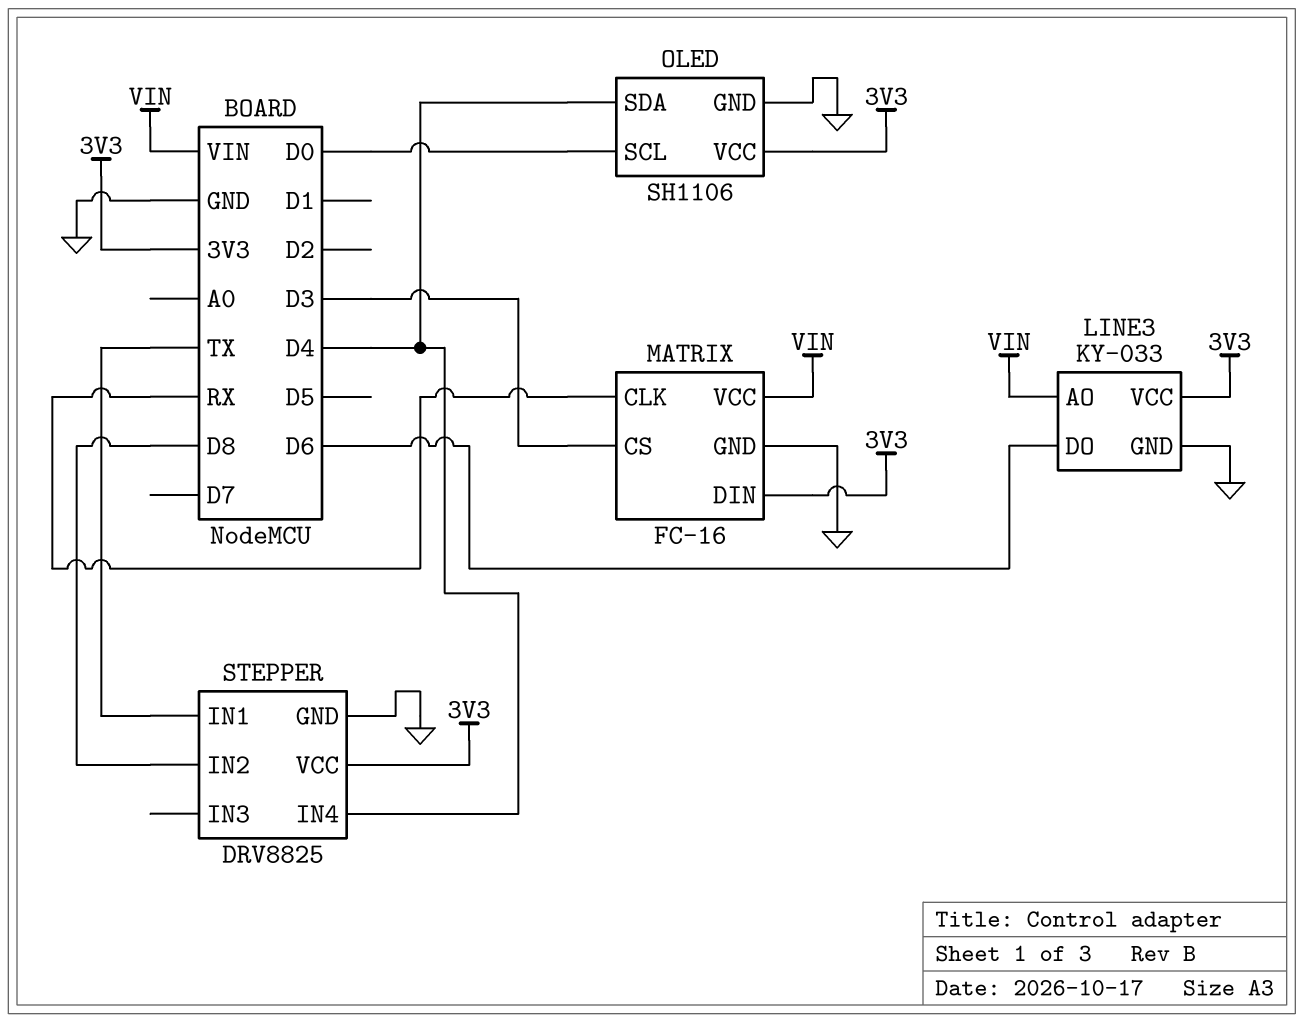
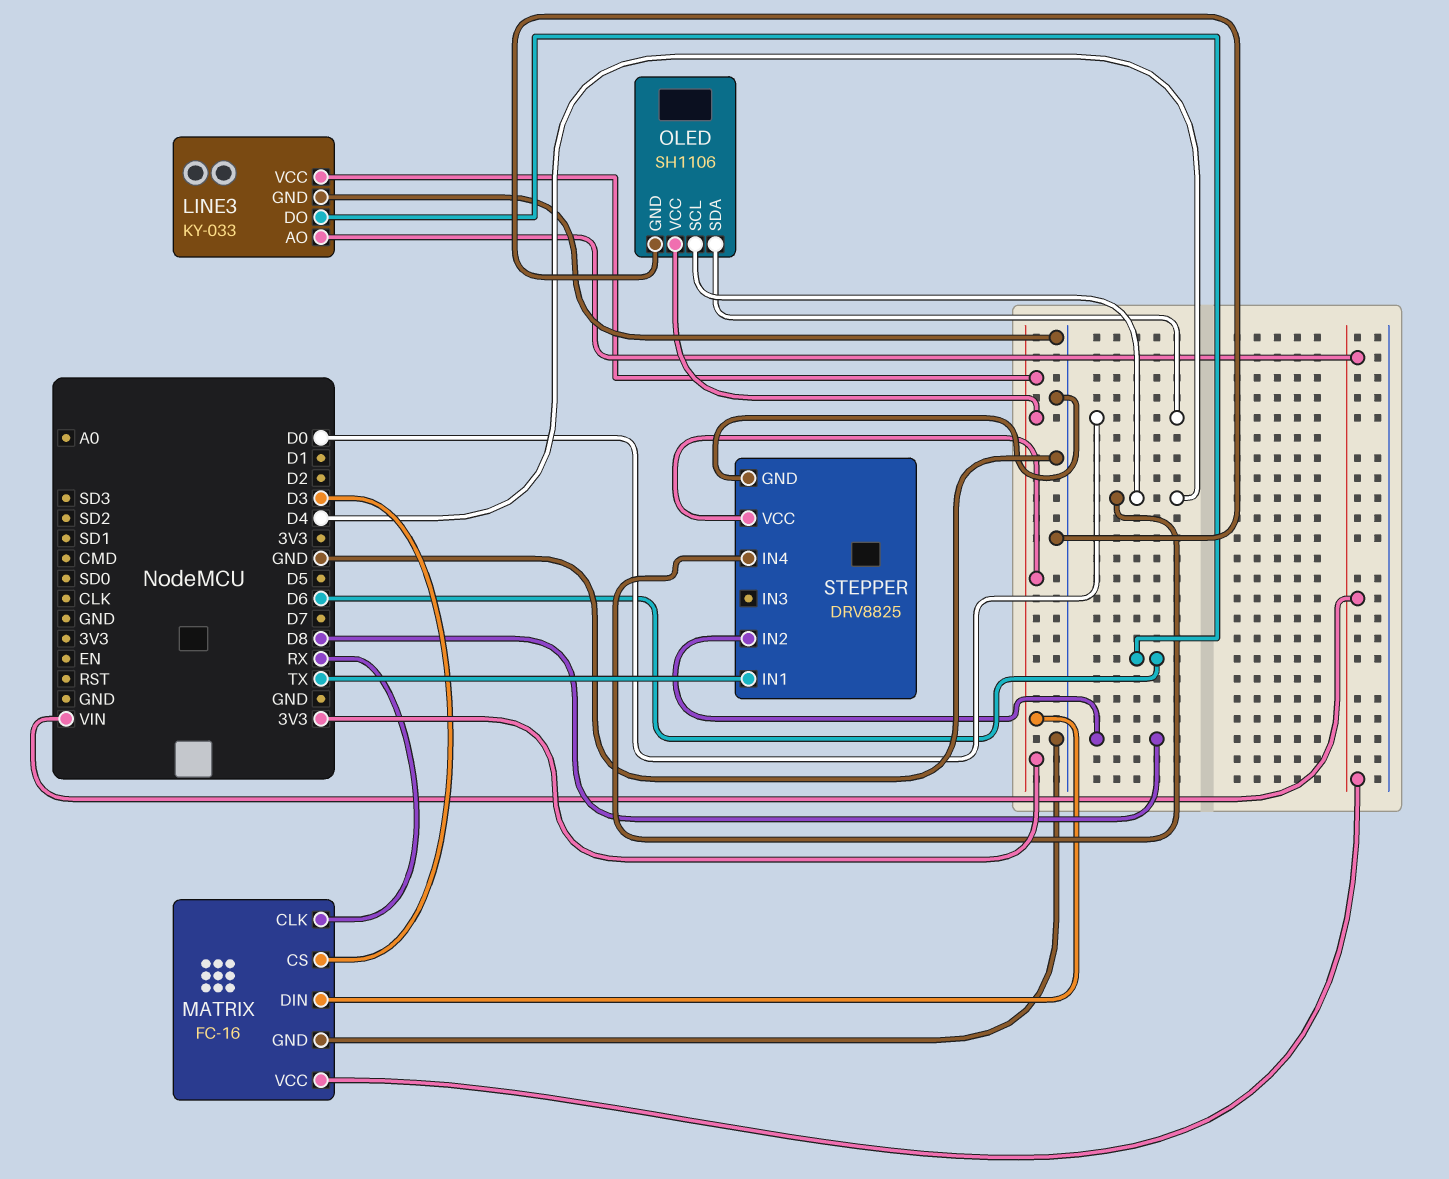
OLED pin SCL: D0 -> D4
OLED pin SDA: D4 -> D0

